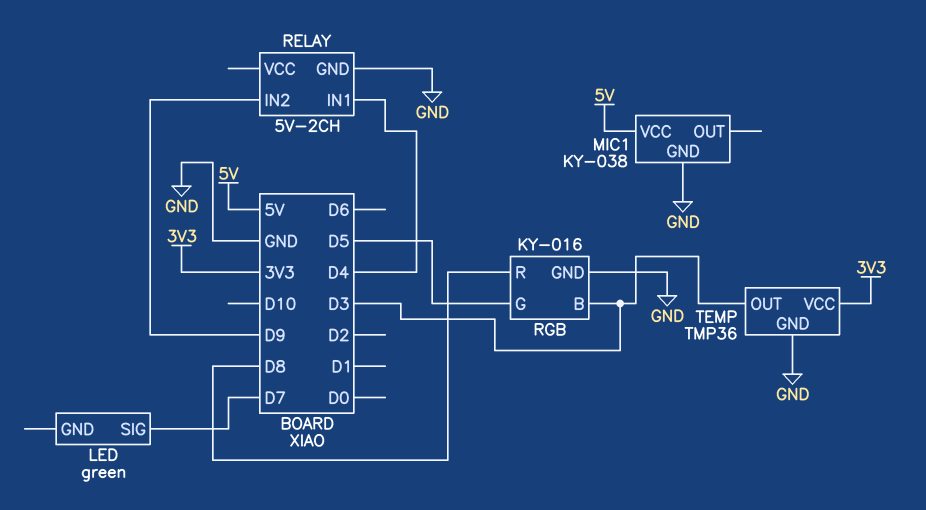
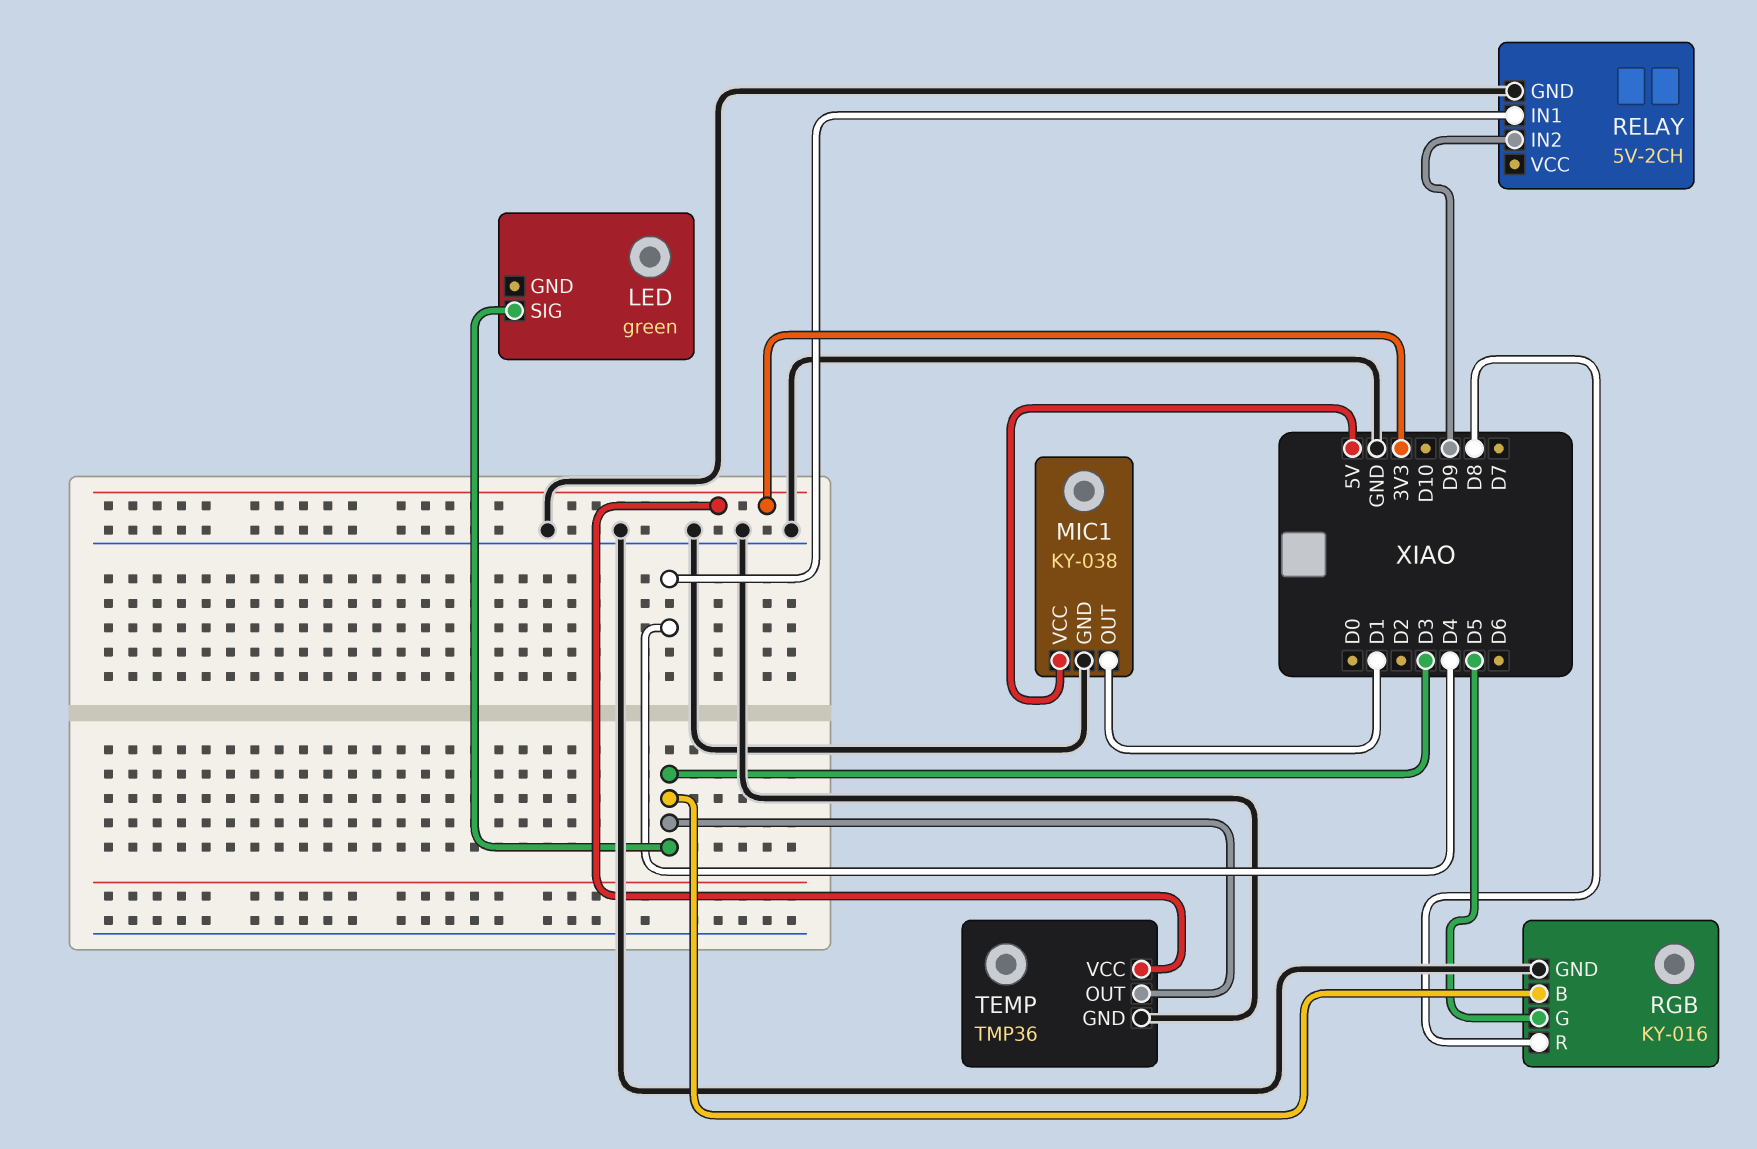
LED pin SIG: D7 -> D3
MIC1 pin OUT: none -> D1

